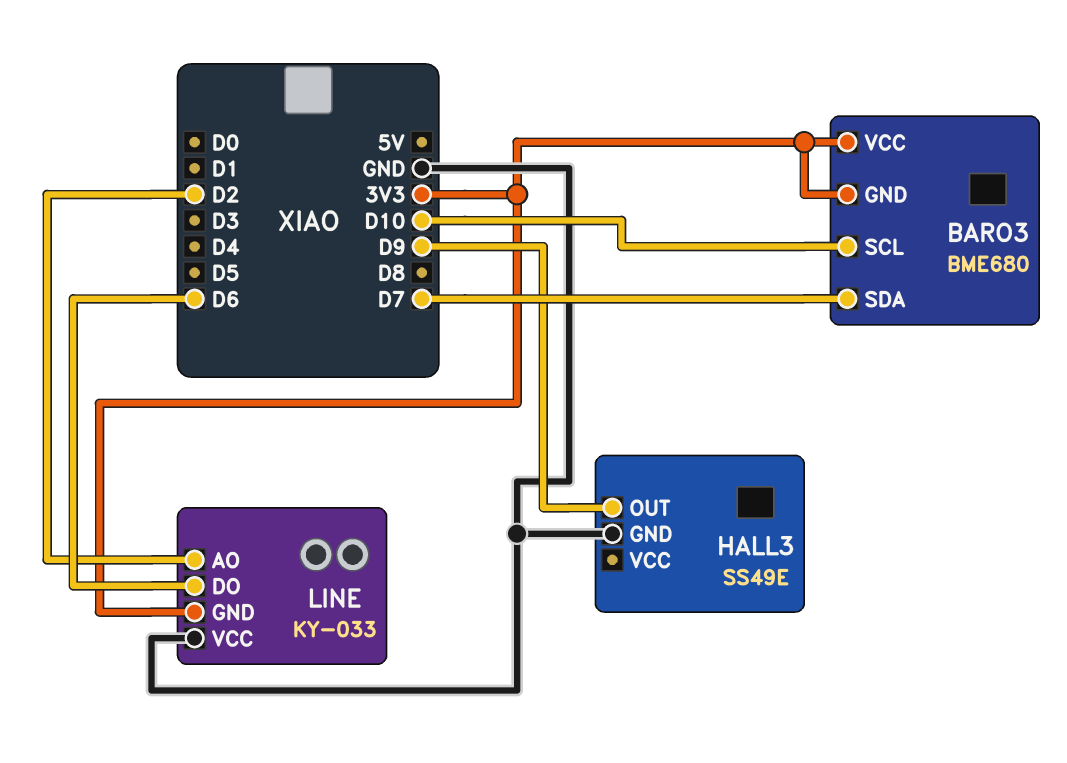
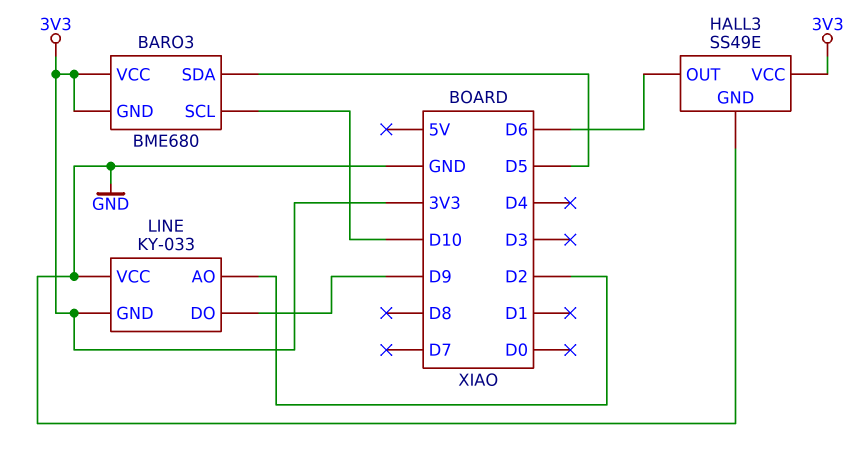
BARO3 pin SDA: D7 -> D5
HALL3 pin OUT: D9 -> D6
HALL3 pin VCC: none -> 3V3
LINE pin DO: D6 -> D9

